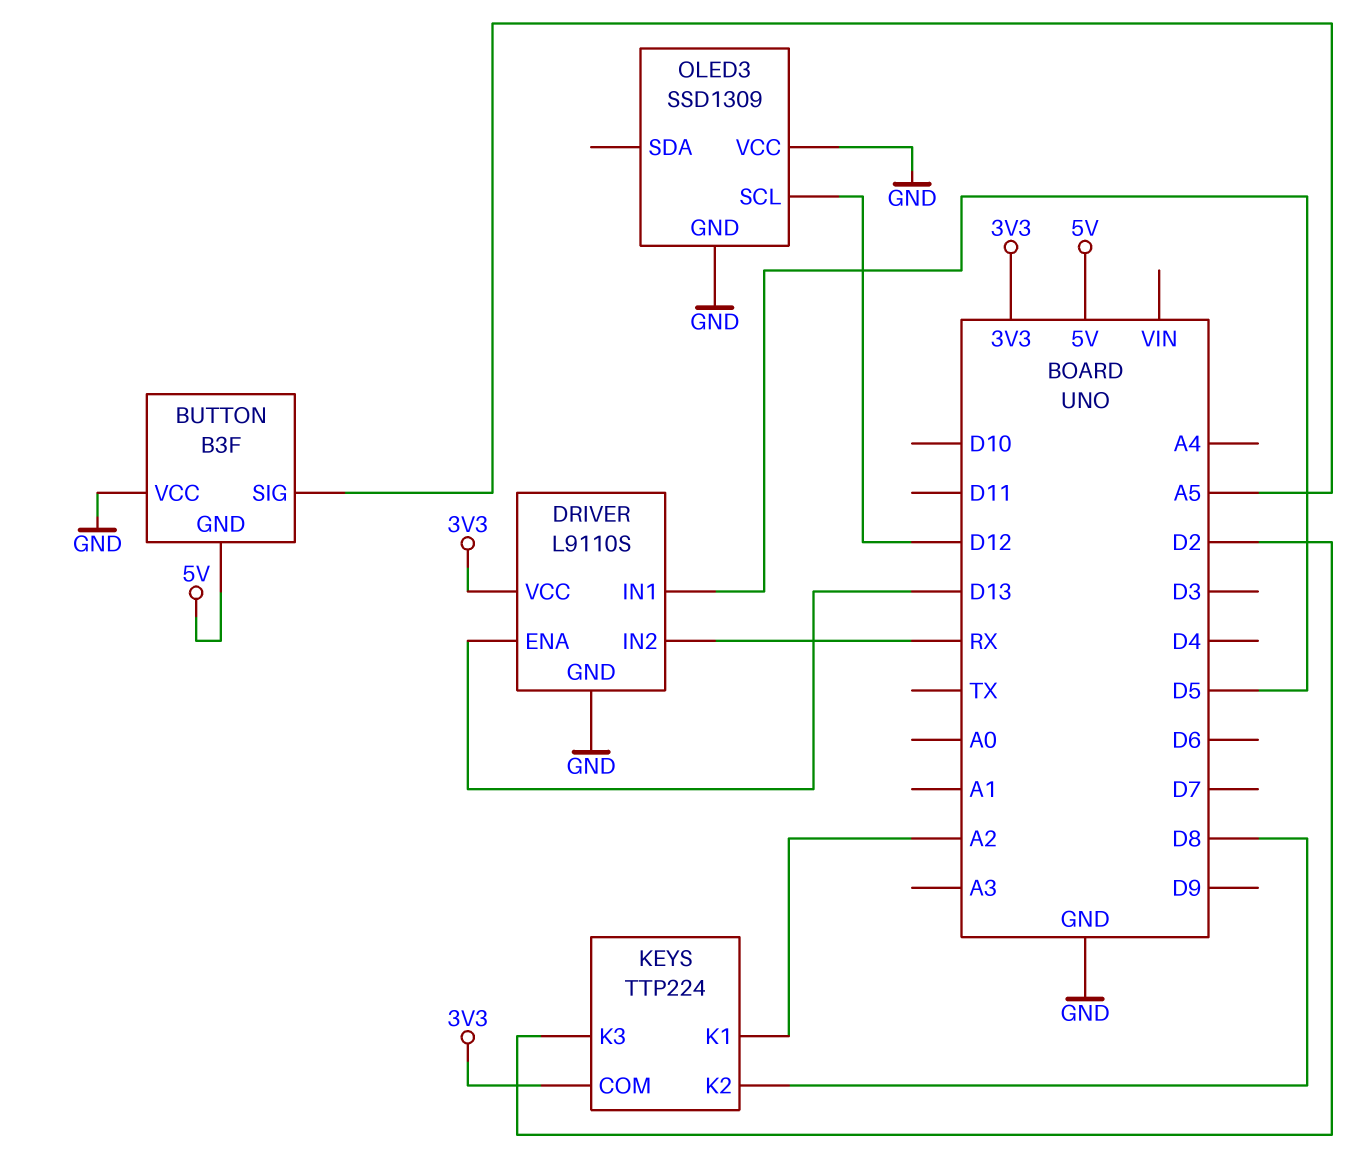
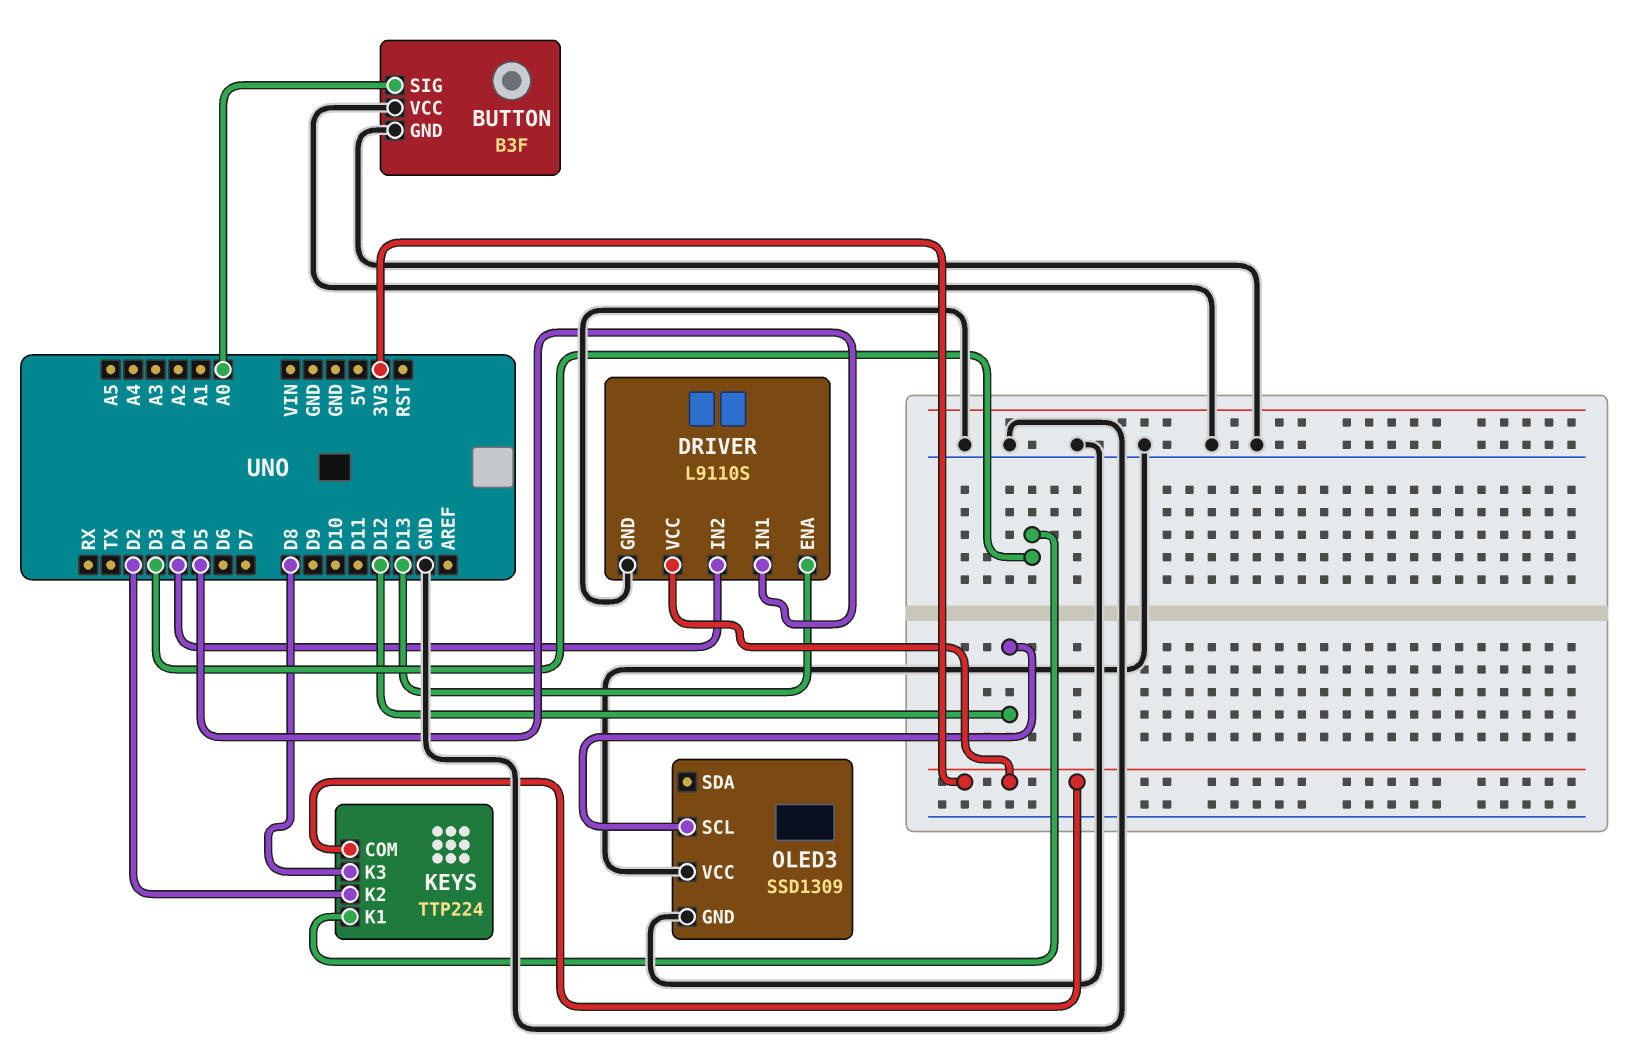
BUTTON pin GND: 5V -> GND
BUTTON pin SIG: A5 -> A0
DRIVER pin IN2: RX -> D4
KEYS pin K1: A2 -> D3
KEYS pin K2: D8 -> D2
KEYS pin K3: D2 -> D8

